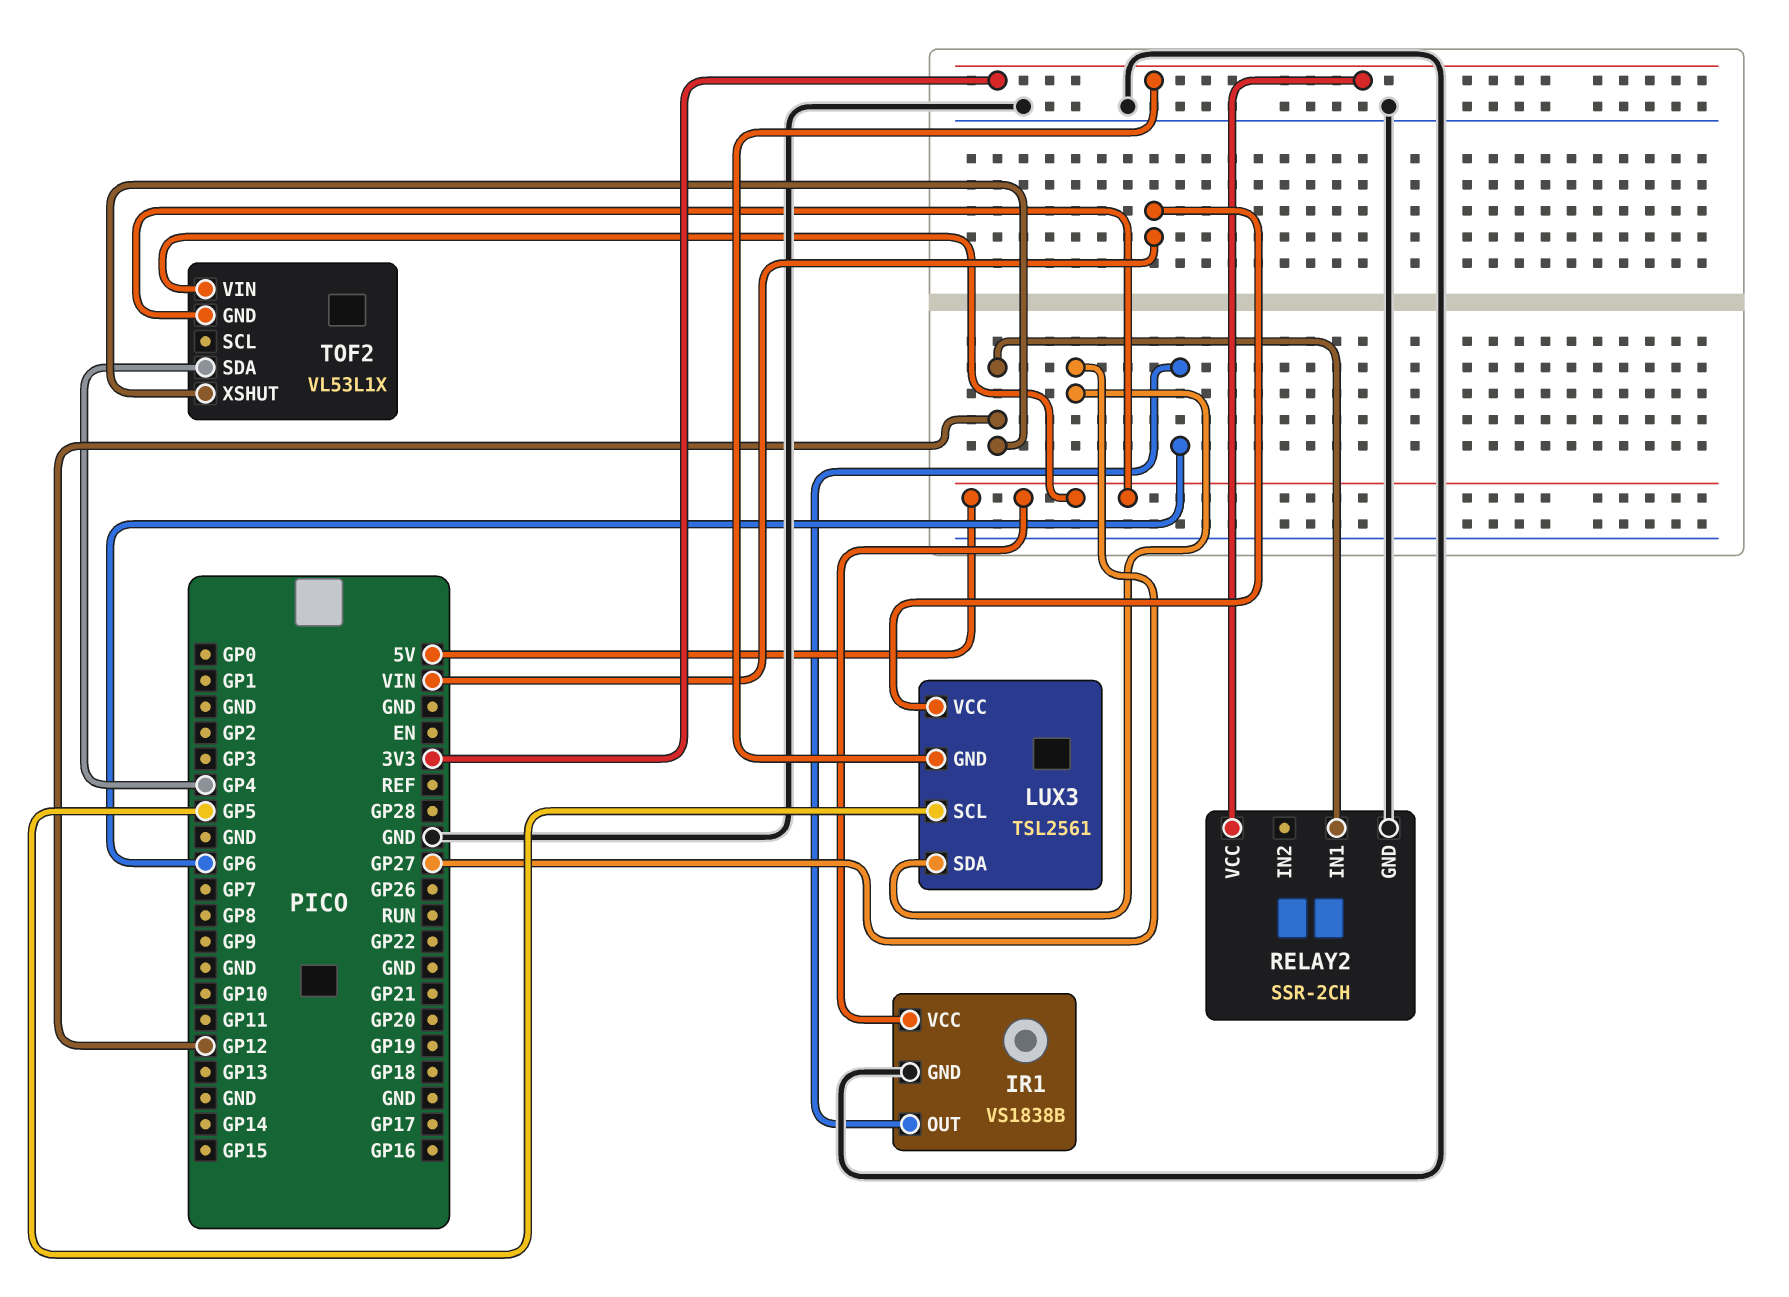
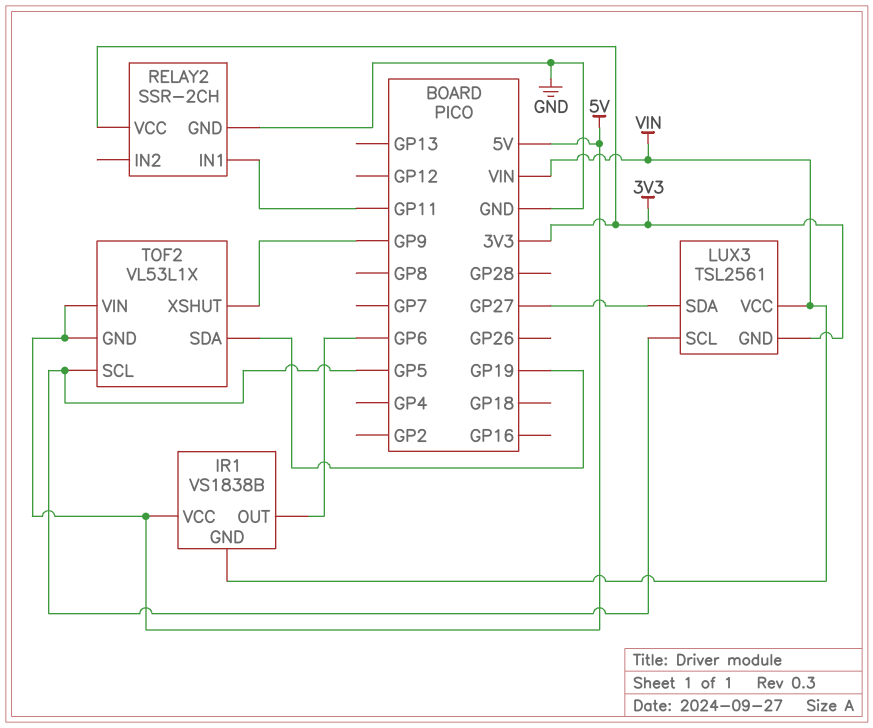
IR1 pin GND: GND -> VIN
RELAY2 pin IN1: GP12 -> GP11
TOF2 pin SCL: none -> GP5
TOF2 pin SDA: GP4 -> GP19
TOF2 pin XSHUT: GP12 -> GP9

